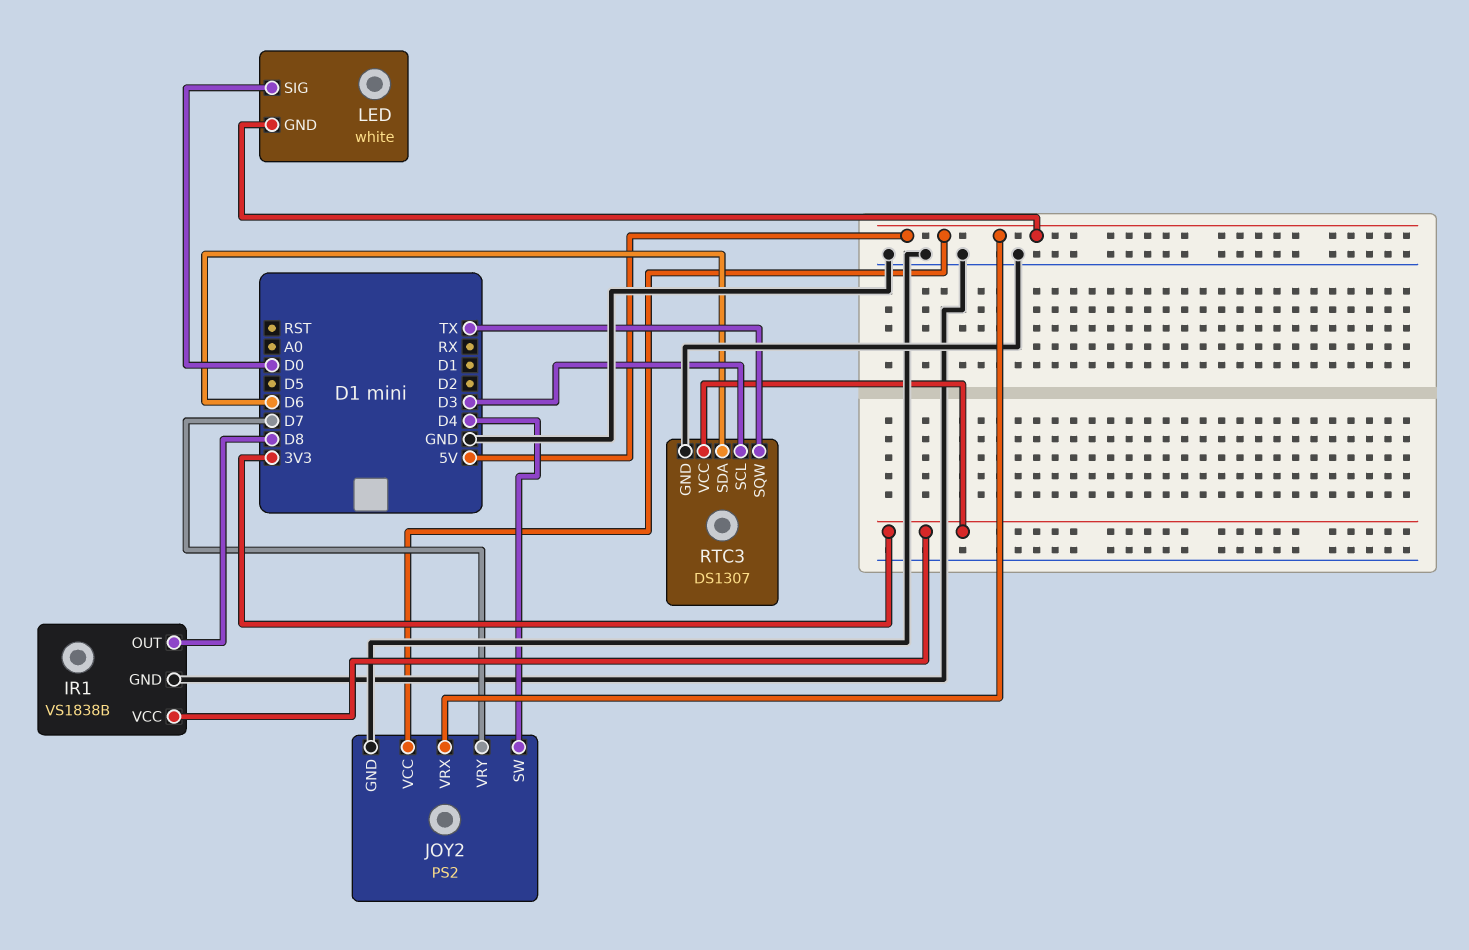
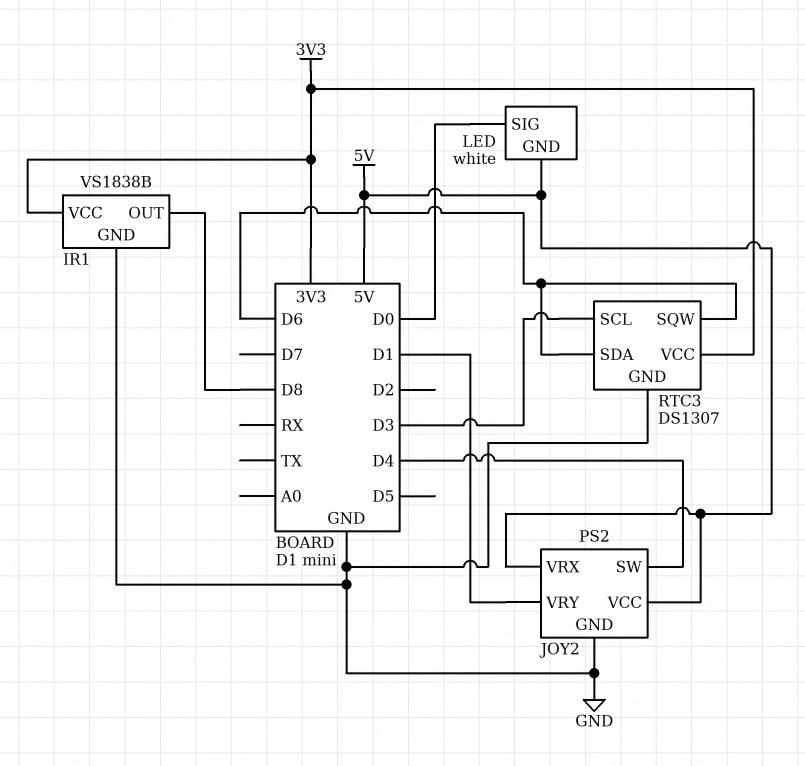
JOY2 pin VRY: D7 -> D1
RTC3 pin SQW: TX -> D6

